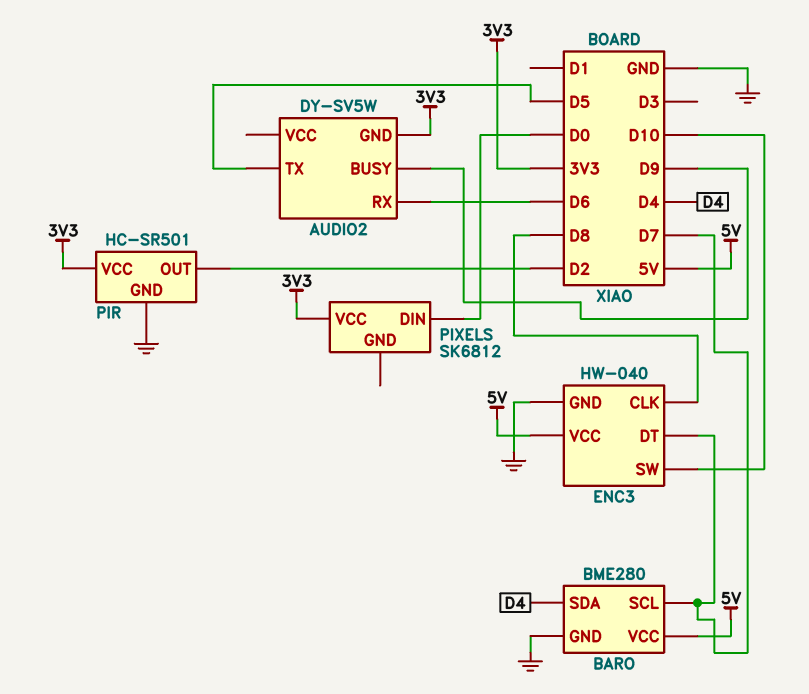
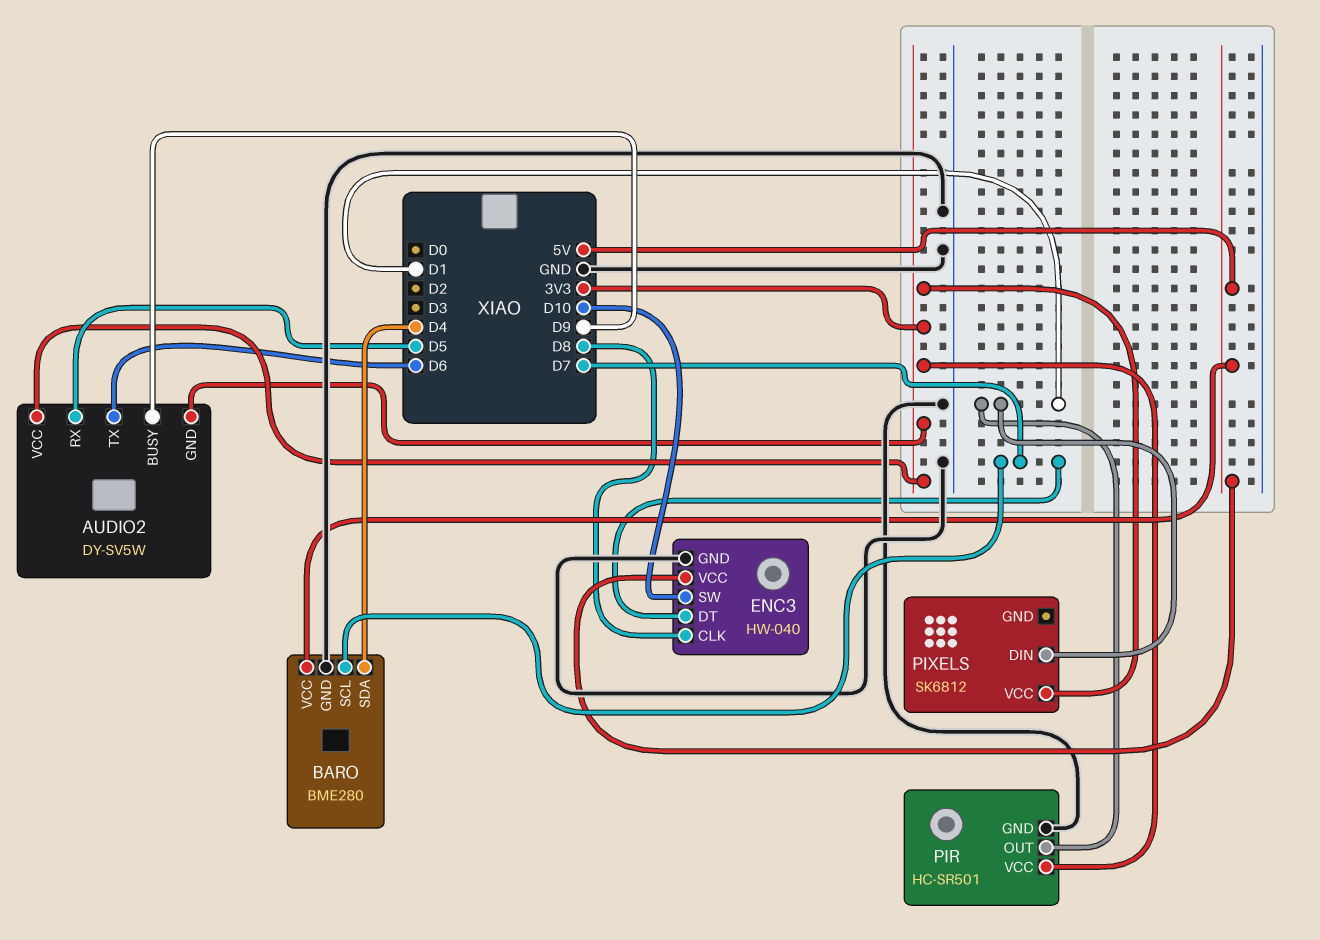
AUDIO2 pin RX: D6 -> D5
AUDIO2 pin TX: D5 -> D6
AUDIO2 pin VCC: none -> 3V3
PIR pin OUT: D2 -> D1
PIXELS pin DIN: D0 -> D1

